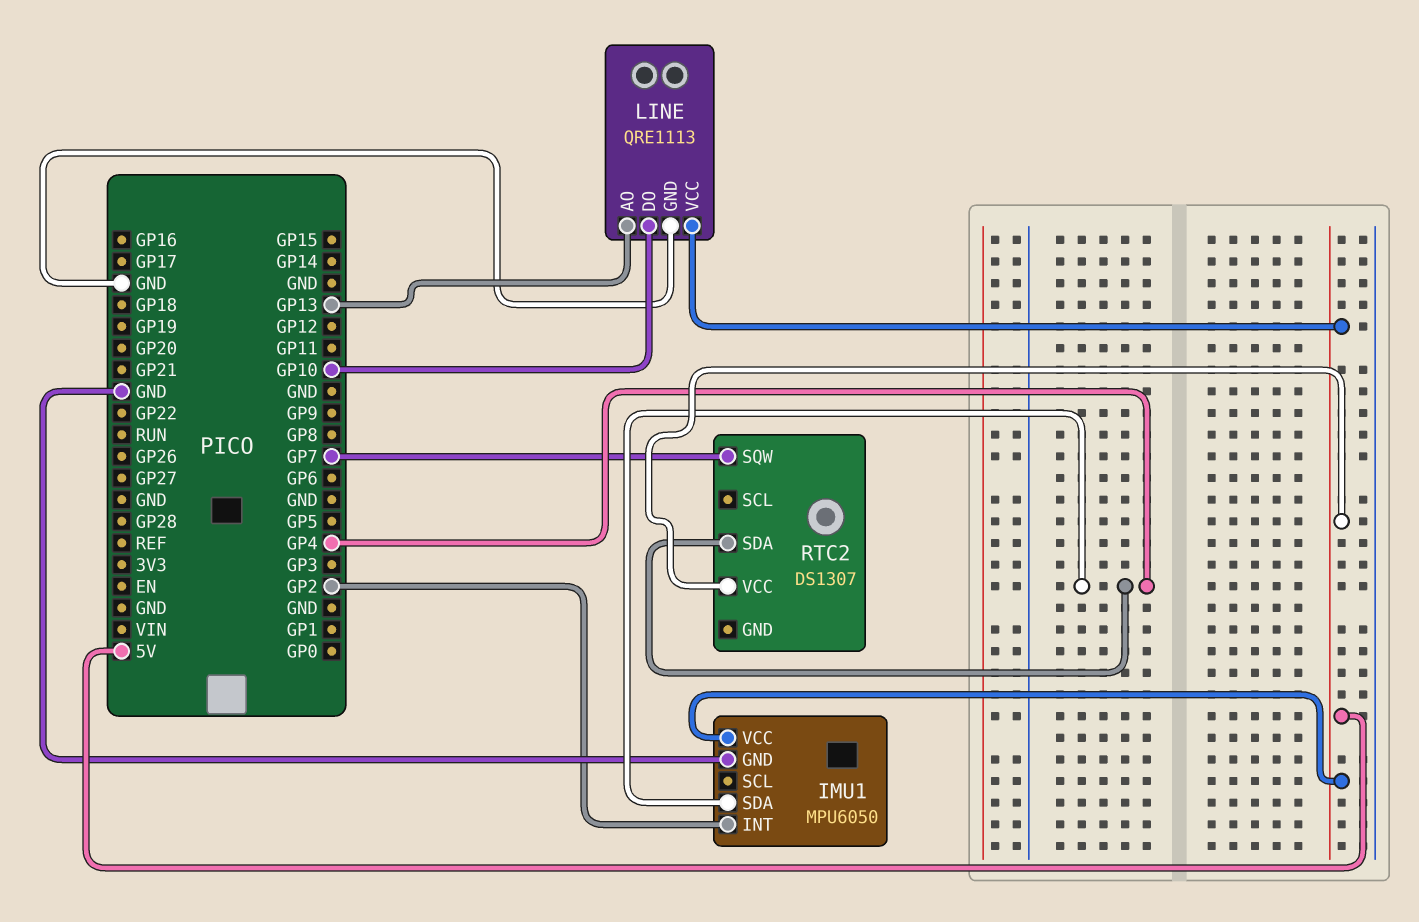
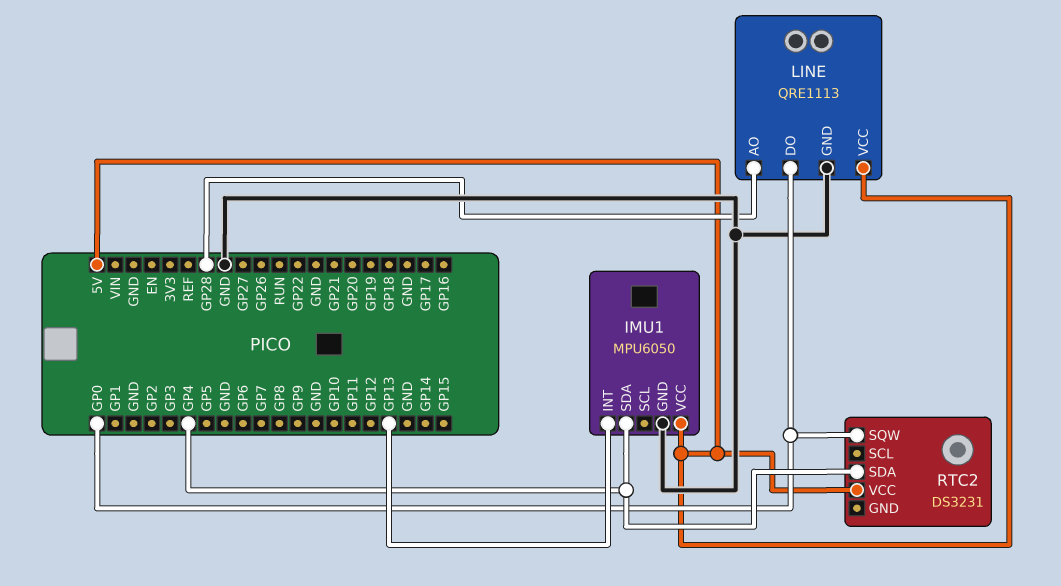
IMU1 pin INT: GP2 -> GP13
LINE pin AO: GP13 -> GP28
LINE pin DO: GP10 -> GP0
RTC2: DS1307 -> DS3231
RTC2 pin SQW: GP7 -> GP0

